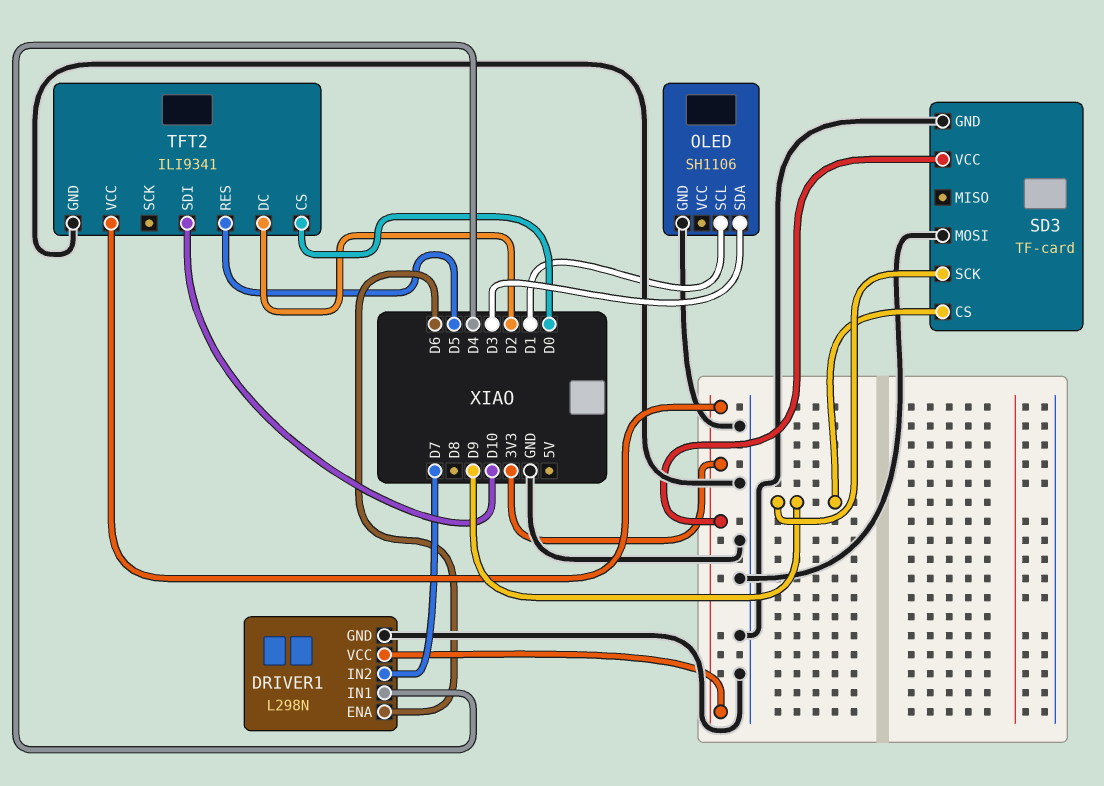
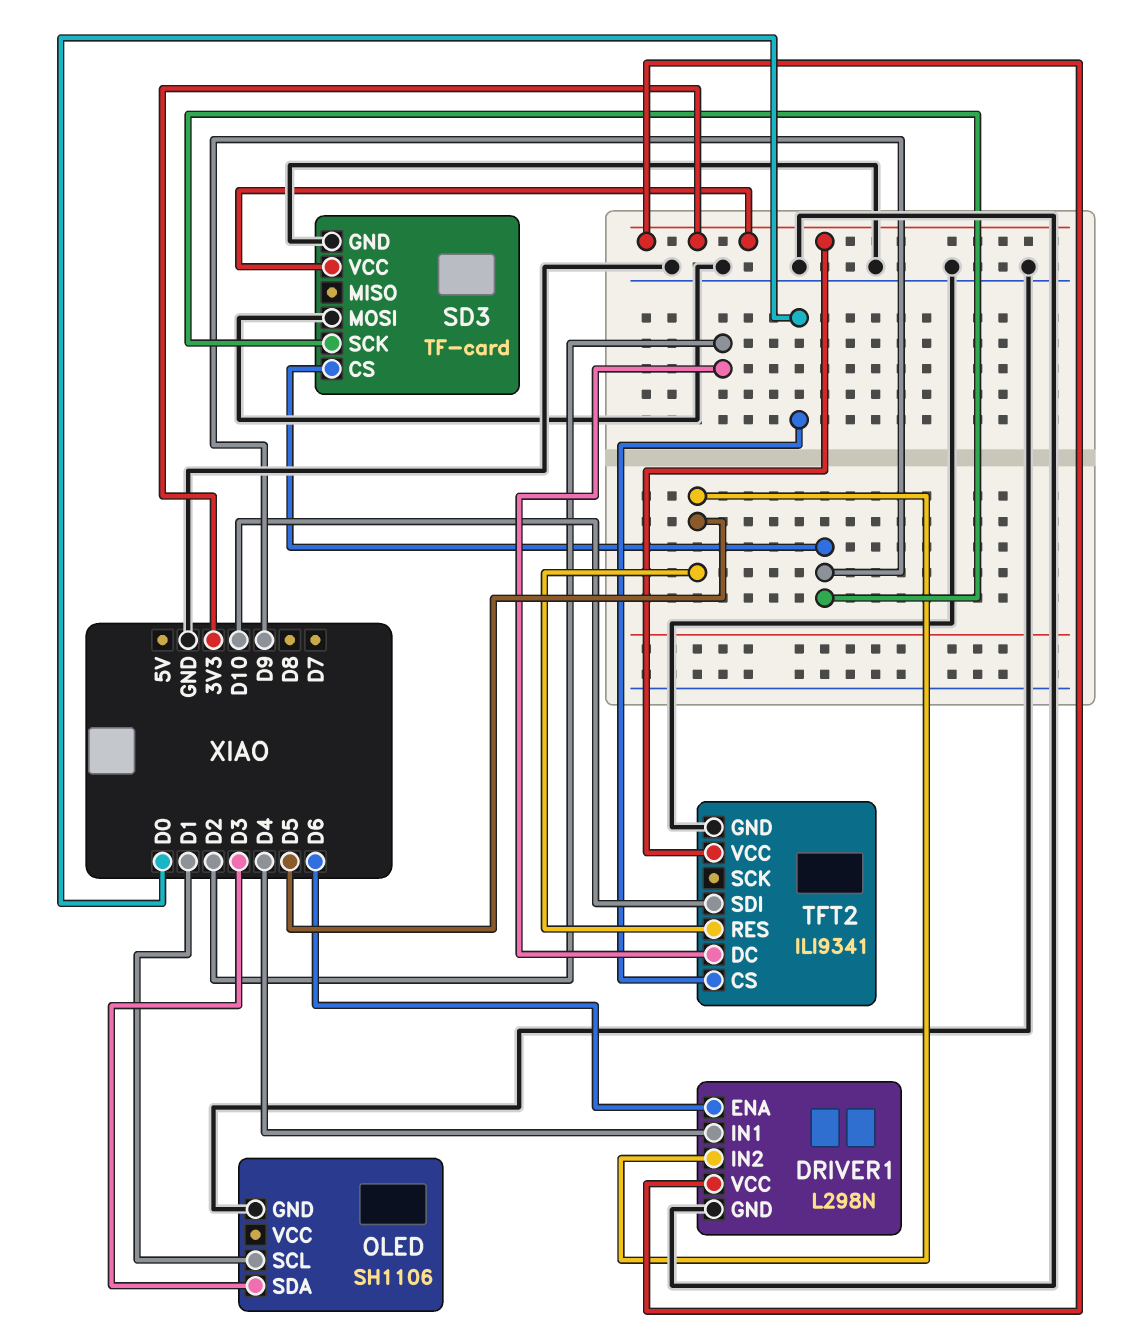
DRIVER1 pin IN2: D7 -> D5

